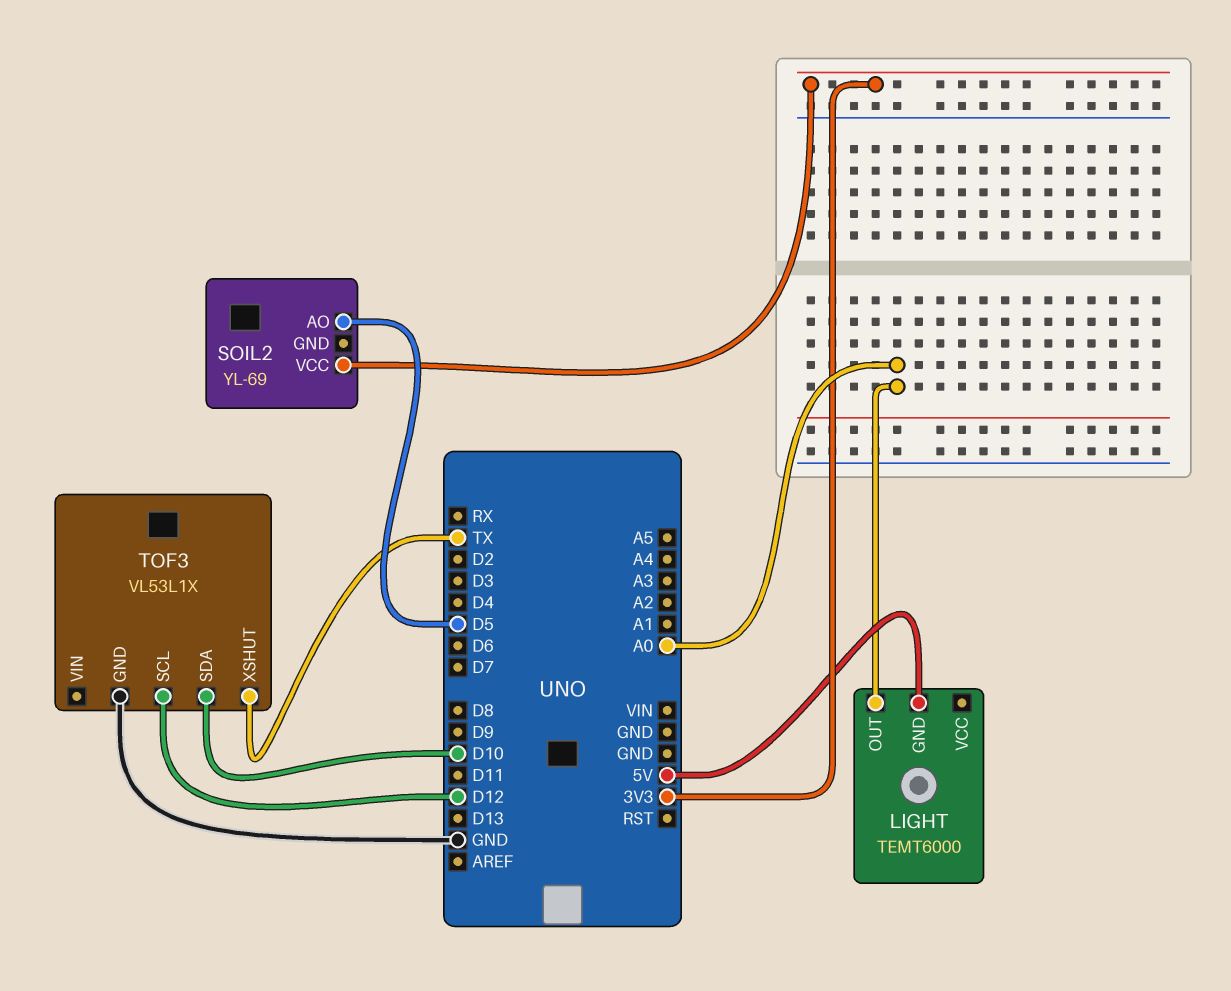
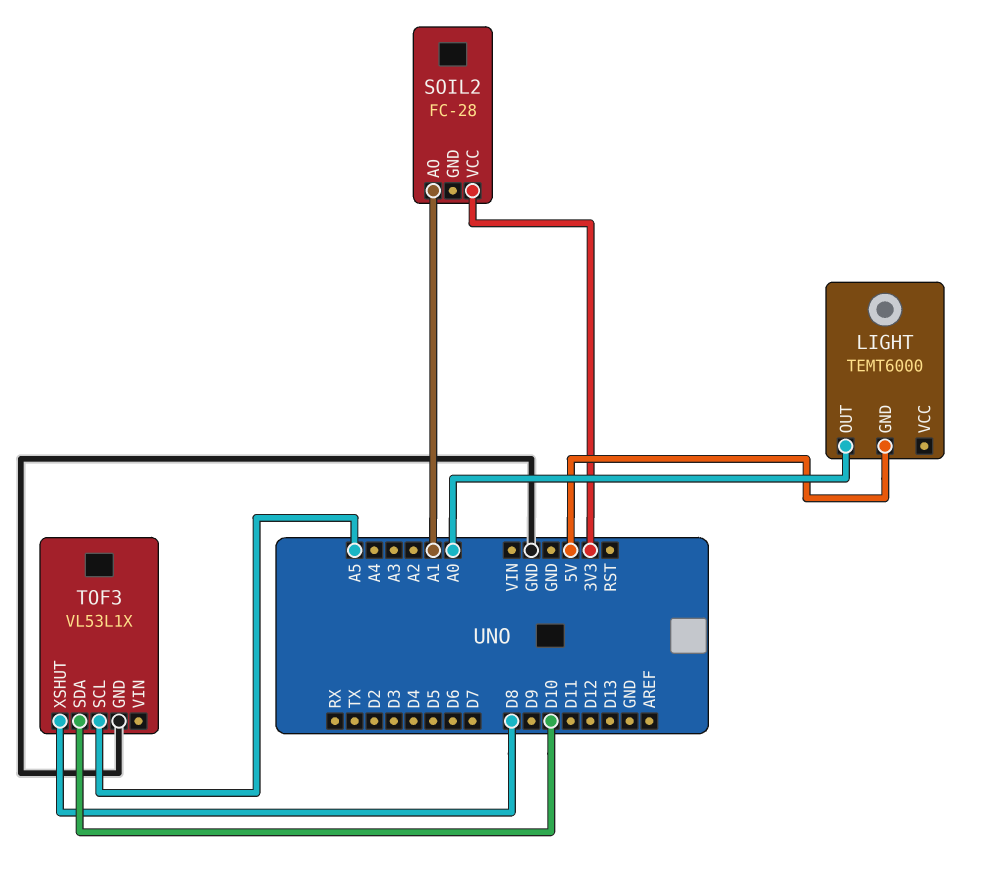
SOIL2: YL-69 -> FC-28
SOIL2 pin AO: D5 -> A1
TOF3 pin SCL: D12 -> A5
TOF3 pin XSHUT: TX -> D8

